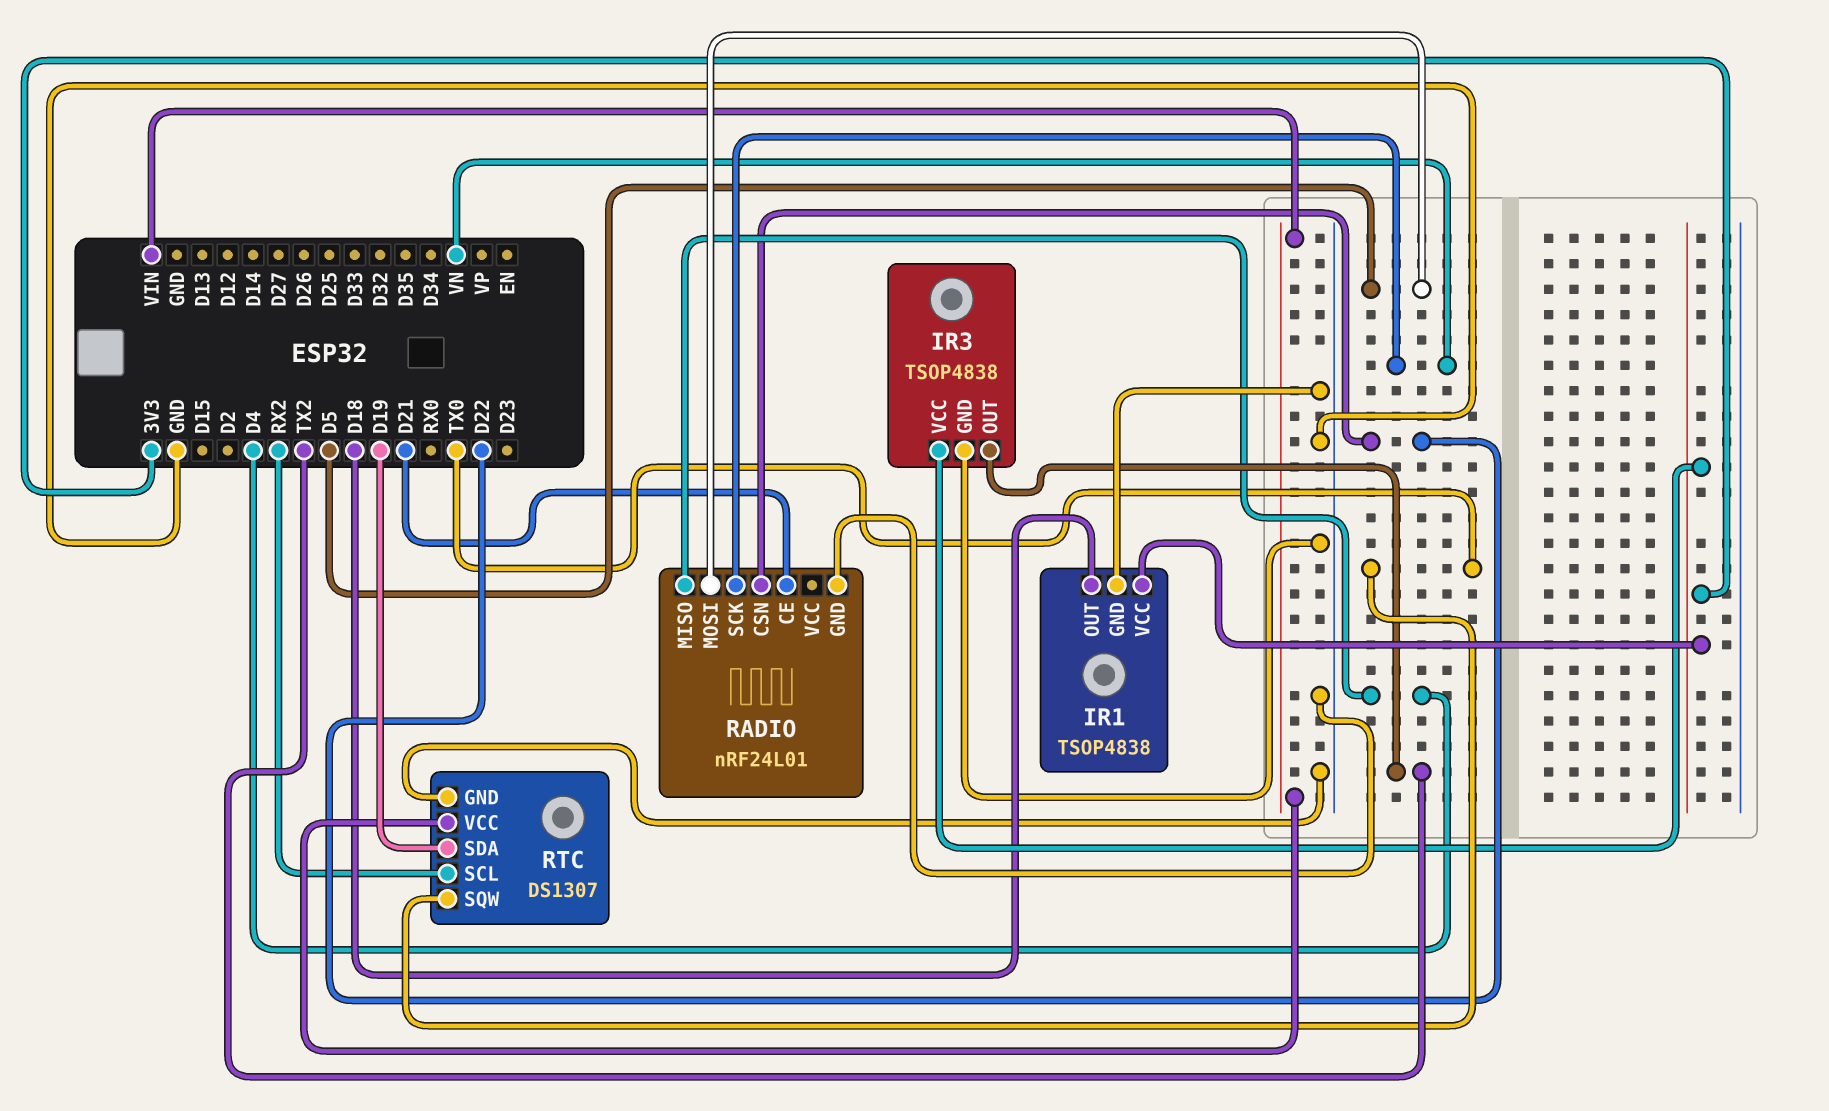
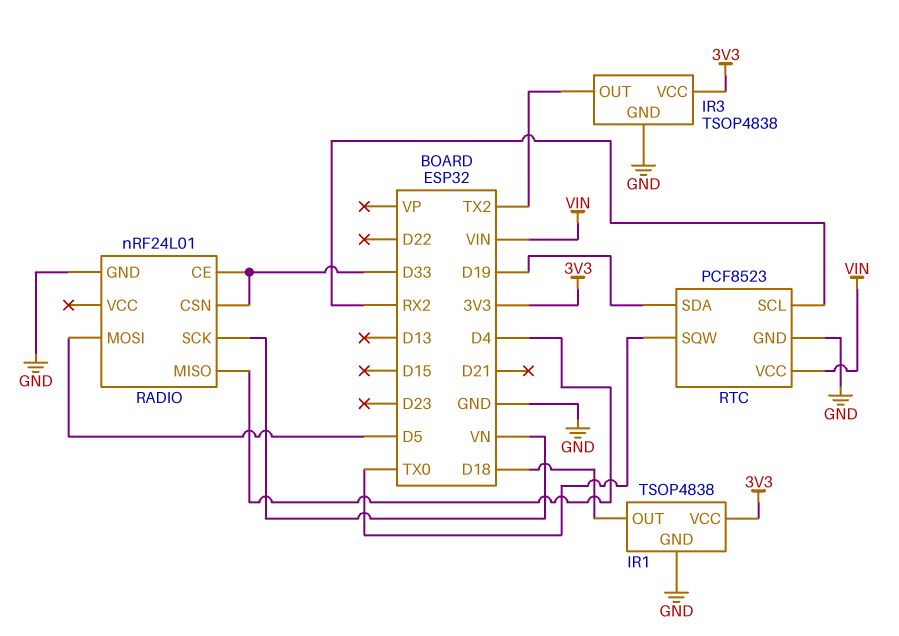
RADIO pin CE: D21 -> D33
RADIO pin CSN: D22 -> D33
RTC: DS1307 -> PCF8523

